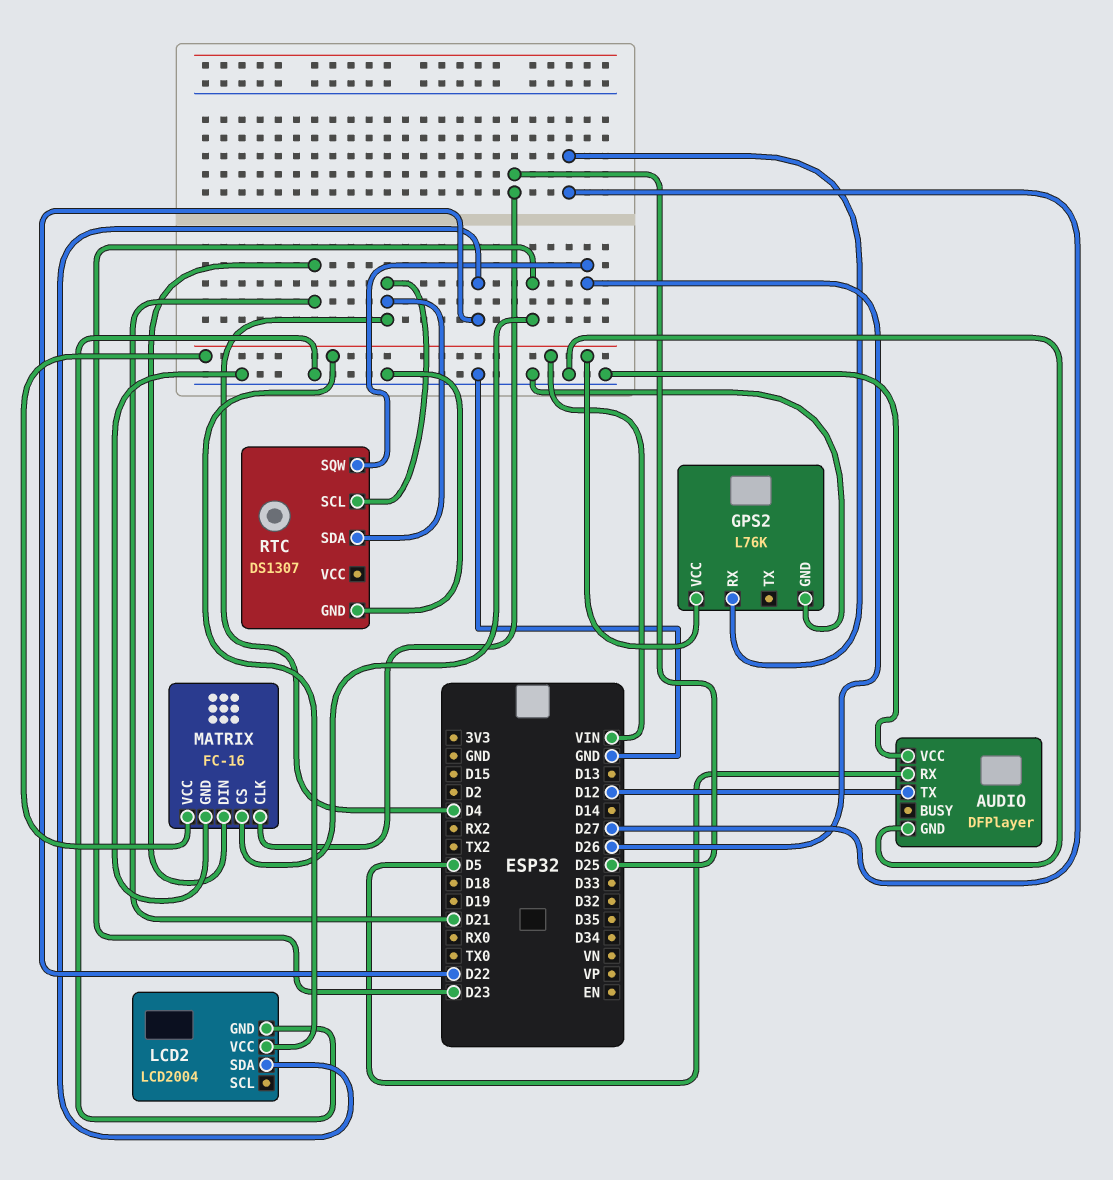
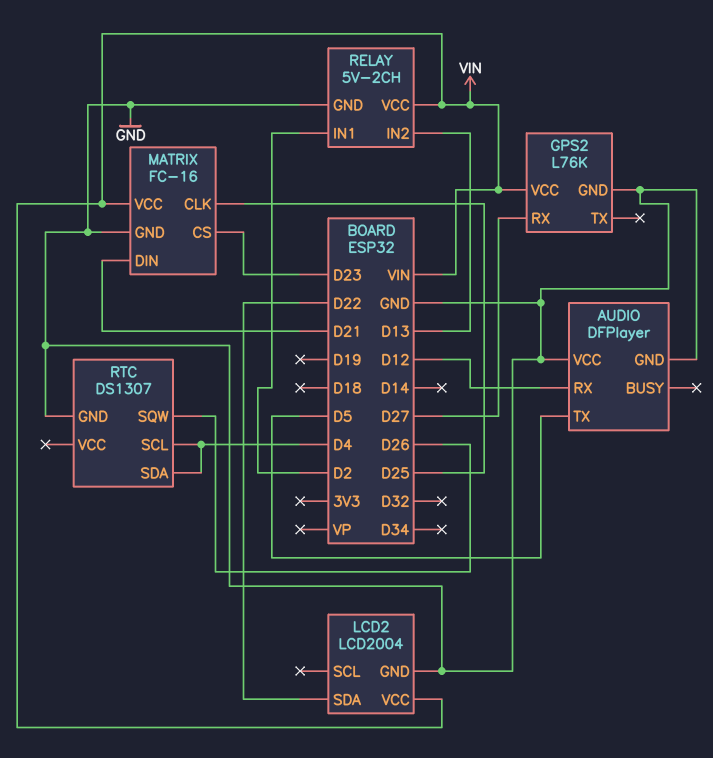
AUDIO pin RX: D5 -> D12
AUDIO pin TX: D12 -> D5
RELAY: none -> 5V-2CH
RELAY pin GND: none -> GND
RELAY pin IN1: none -> D2
RELAY pin IN2: none -> D13
RELAY pin VCC: none -> VIN

